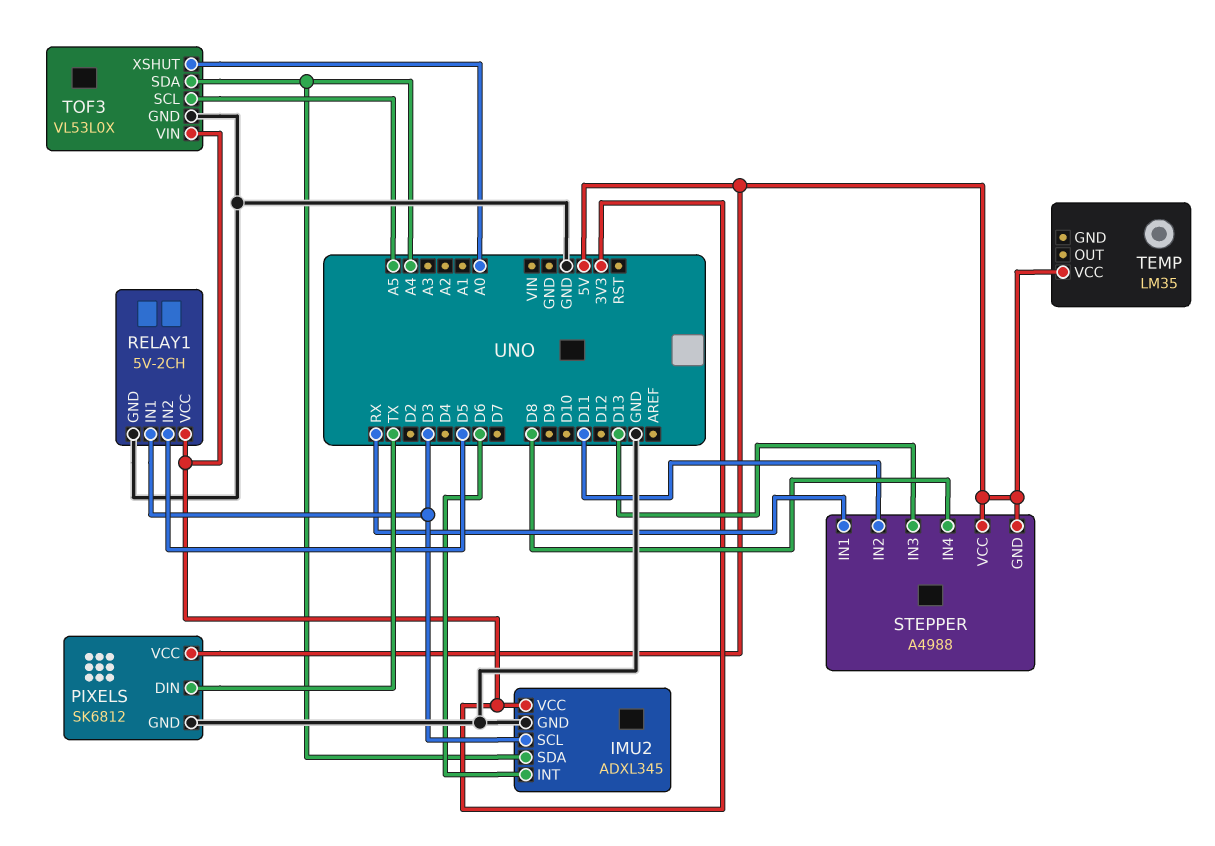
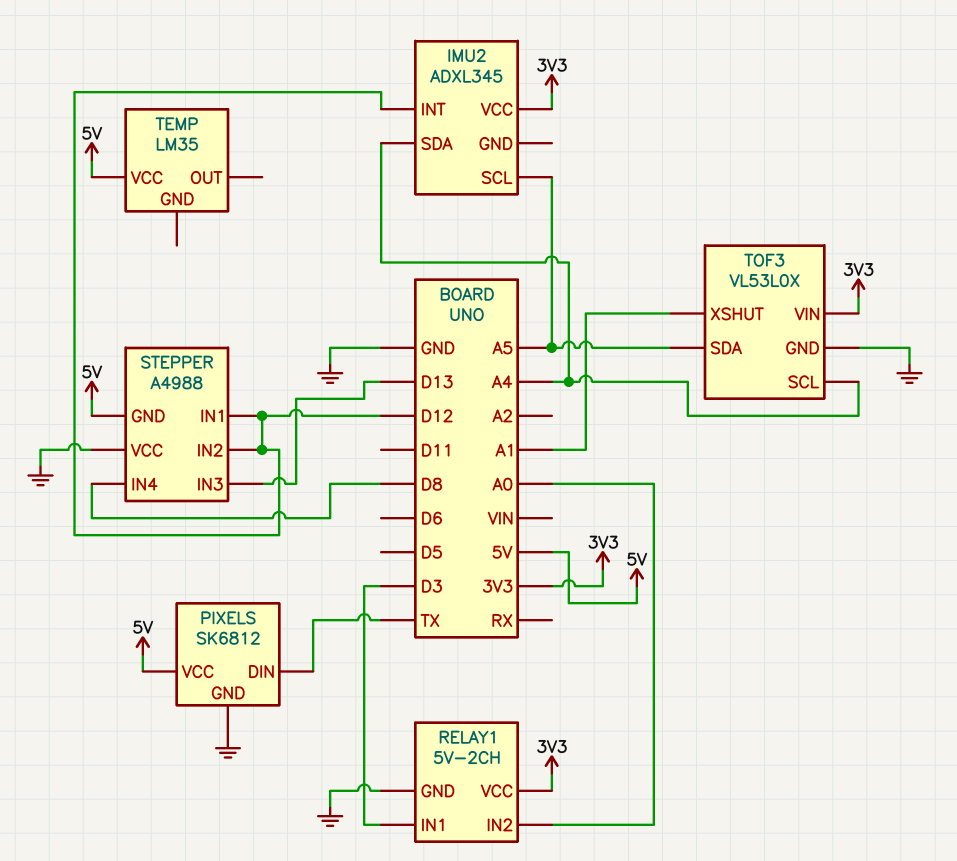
IMU2 pin GND: GND -> none
IMU2 pin INT: D6 -> D12
IMU2 pin SCL: D3 -> A5
RELAY1 pin IN2: D5 -> A0
STEPPER pin IN1: RX -> D12
STEPPER pin IN2: D11 -> D12
STEPPER pin VCC: 5V -> GND
TOF3 pin SCL: A5 -> A4
TOF3 pin SDA: A4 -> A5
TOF3 pin XSHUT: A0 -> A1

